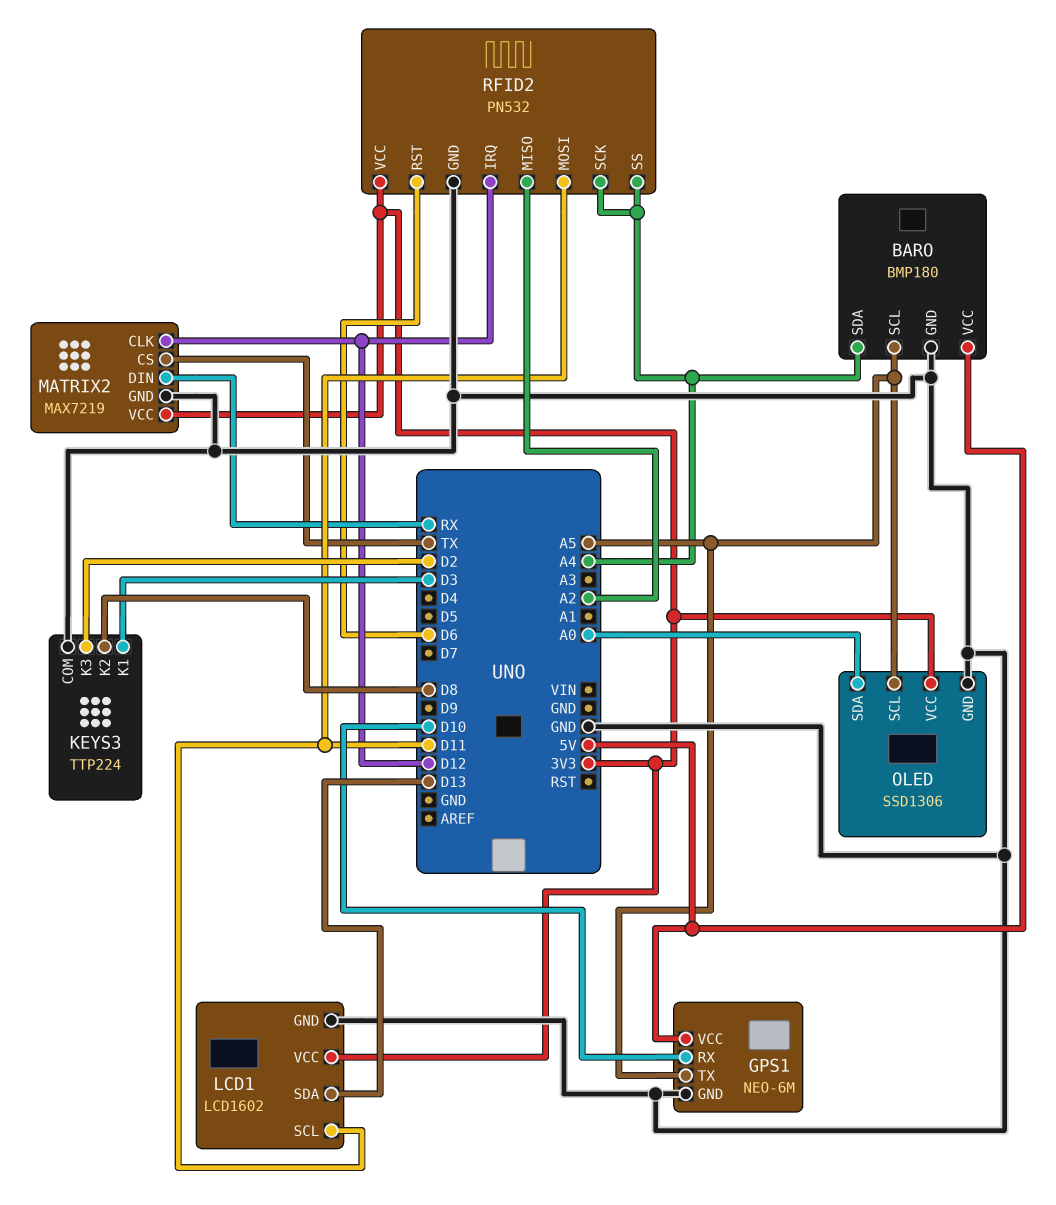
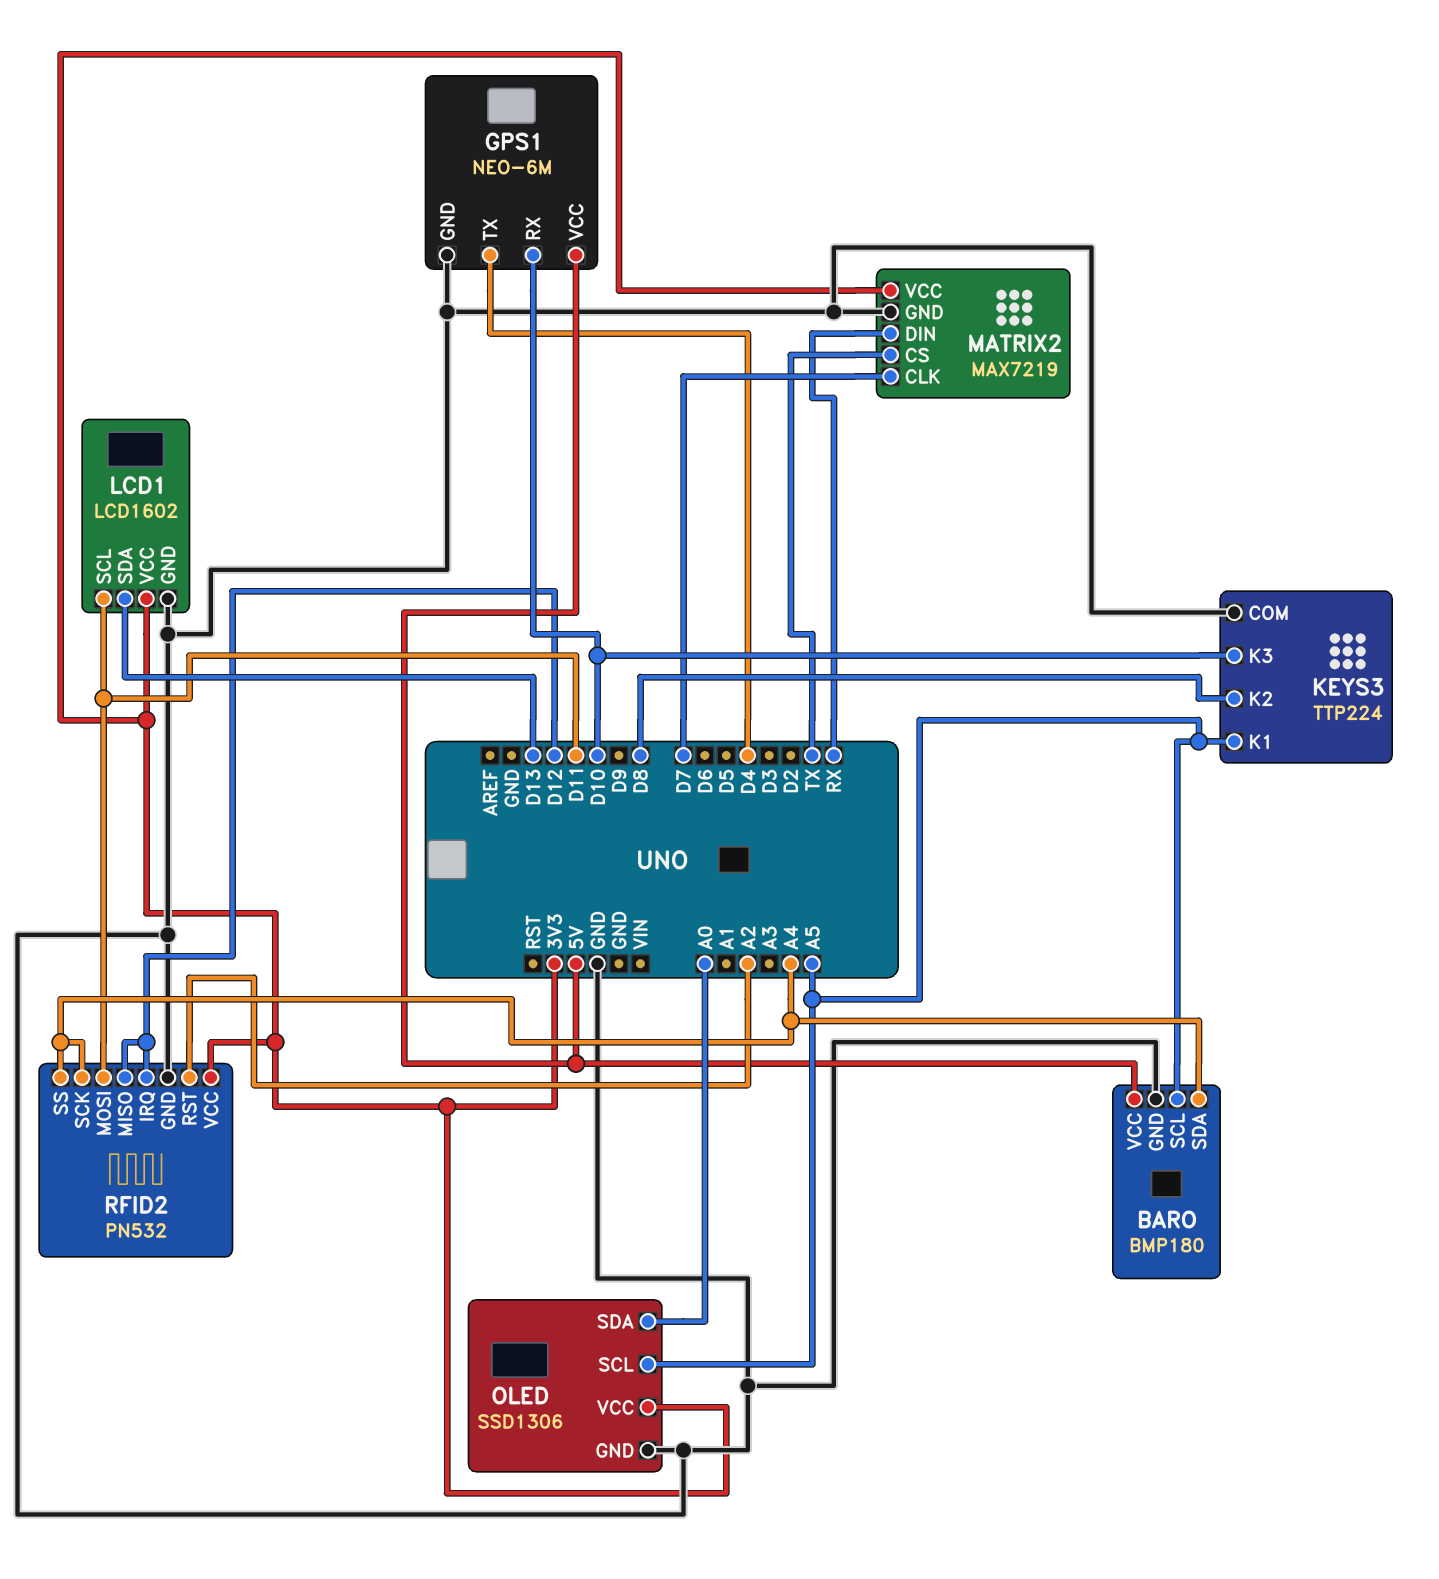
GPS1 pin TX: A5 -> D4
KEYS3 pin K1: D3 -> A5
KEYS3 pin K3: D2 -> D10
MATRIX2 pin CLK: D12 -> D7
RFID2 pin MISO: A2 -> D12
RFID2 pin RST: D6 -> A2

